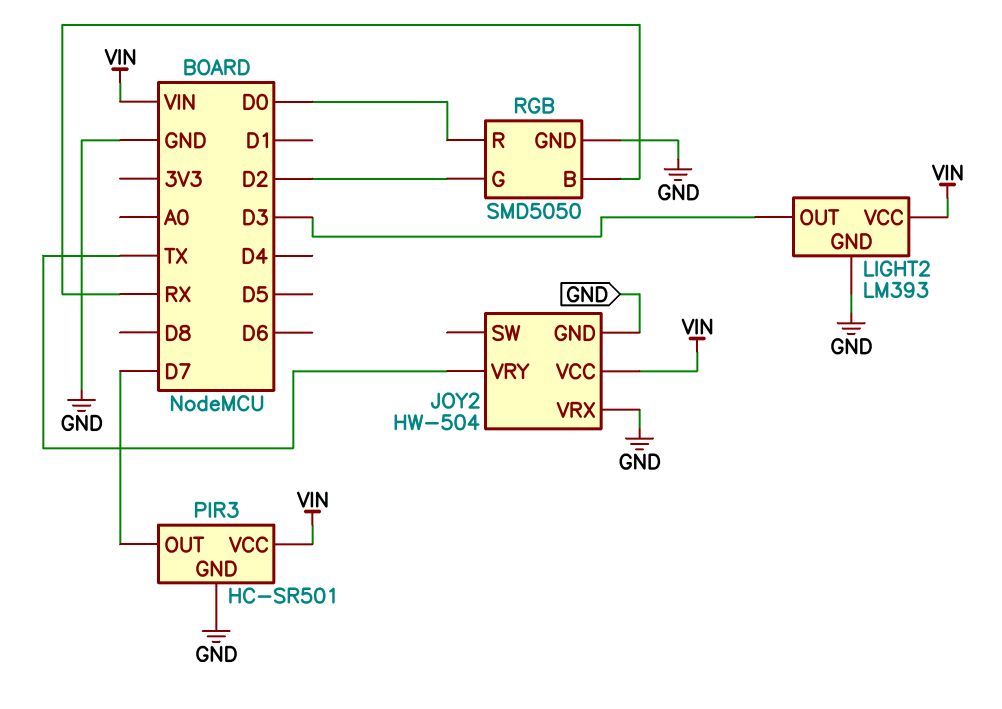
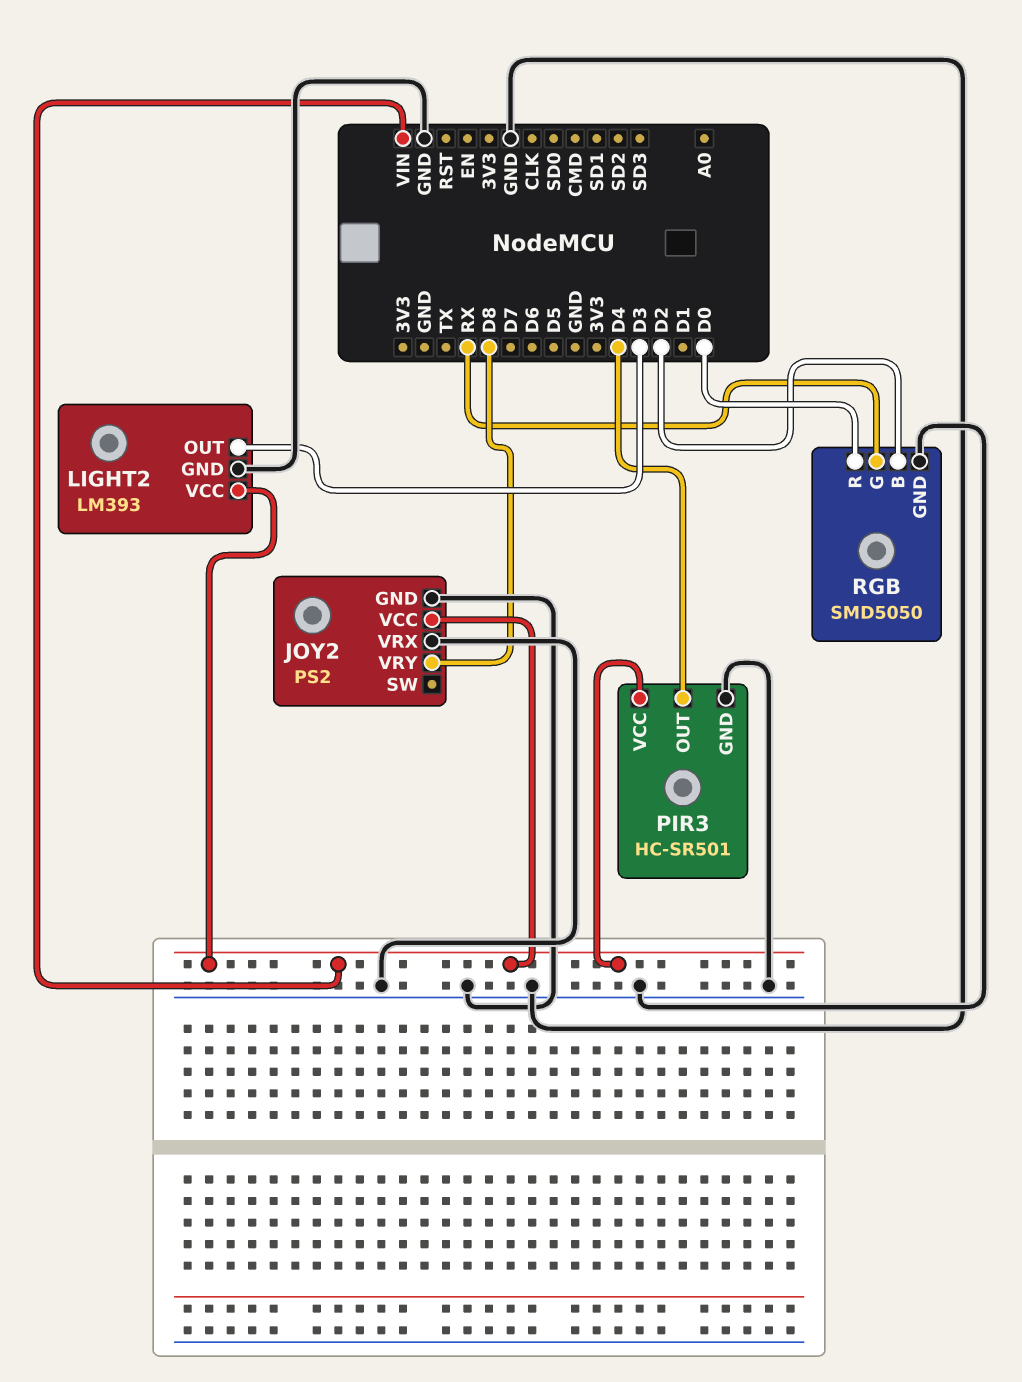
JOY2: HW-504 -> PS2
JOY2 pin VRY: TX -> D8
PIR3 pin OUT: D7 -> D4
RGB pin B: RX -> D2
RGB pin G: D2 -> RX

